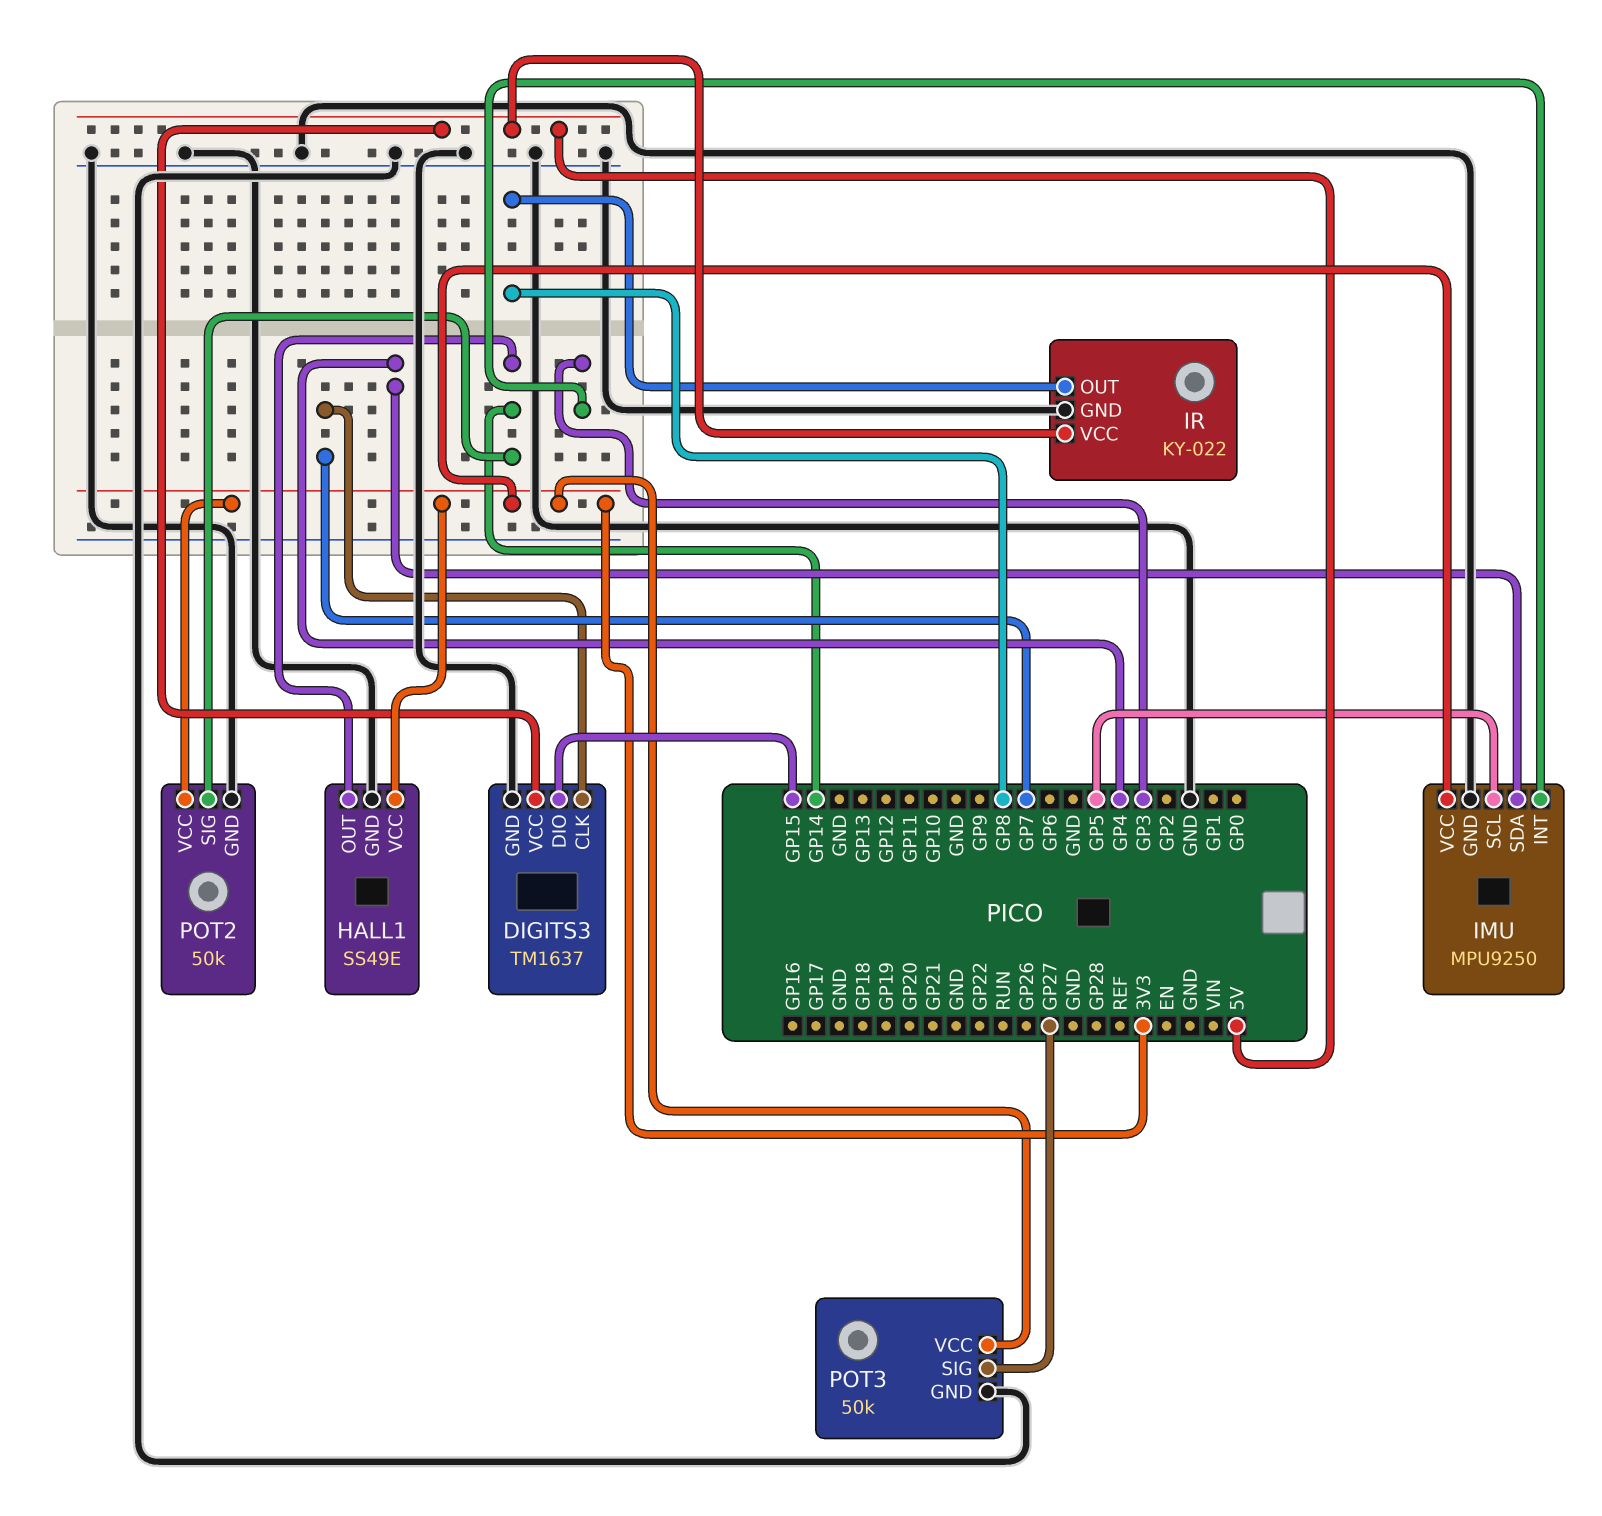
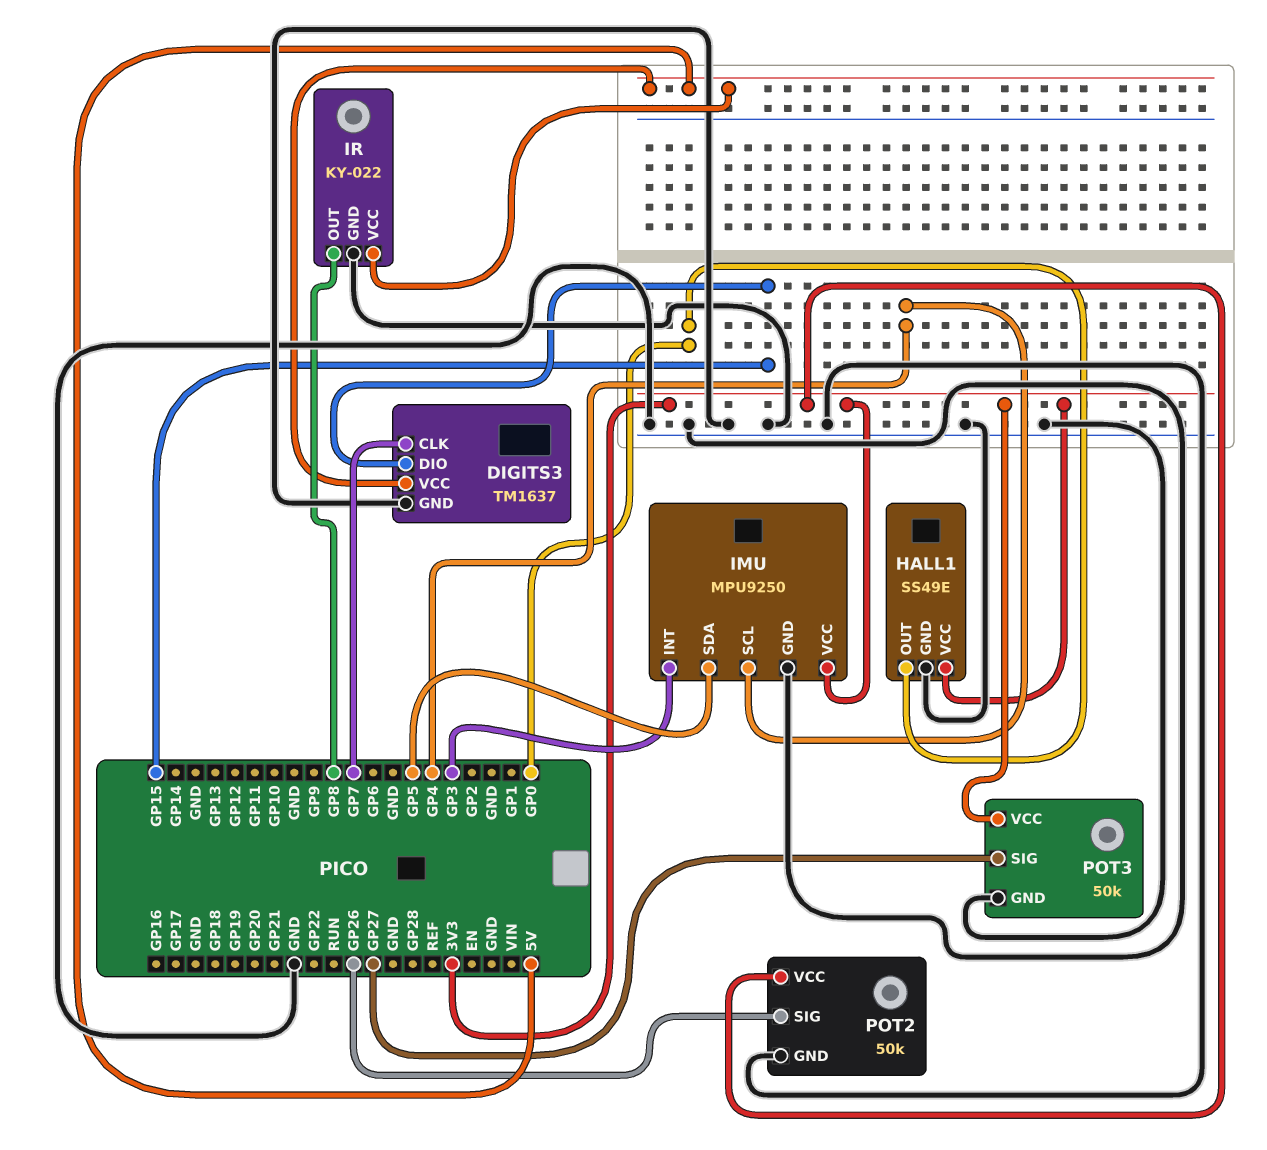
HALL1 pin OUT: GP14 -> GP0
IMU pin SCL: GP5 -> GP4
IMU pin SDA: GP4 -> GP5
POT2 pin SIG: GP14 -> GP26

